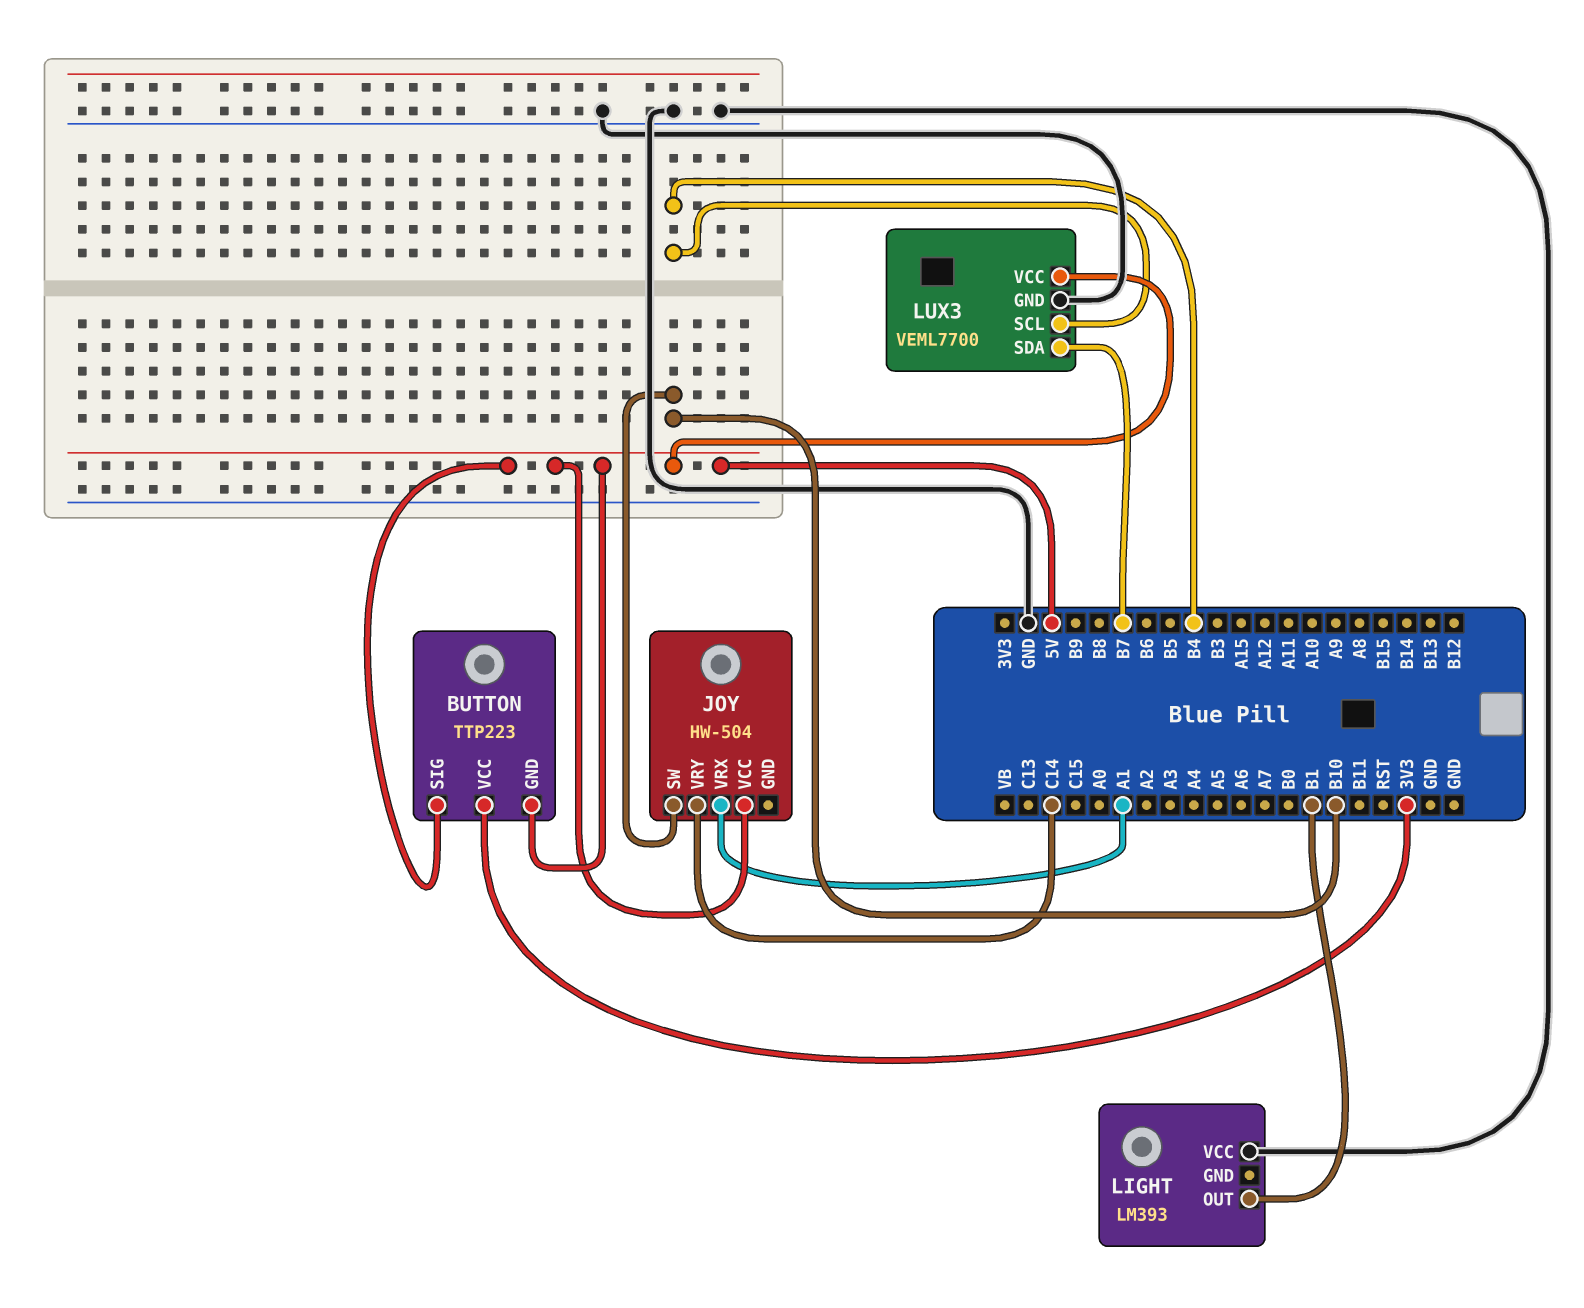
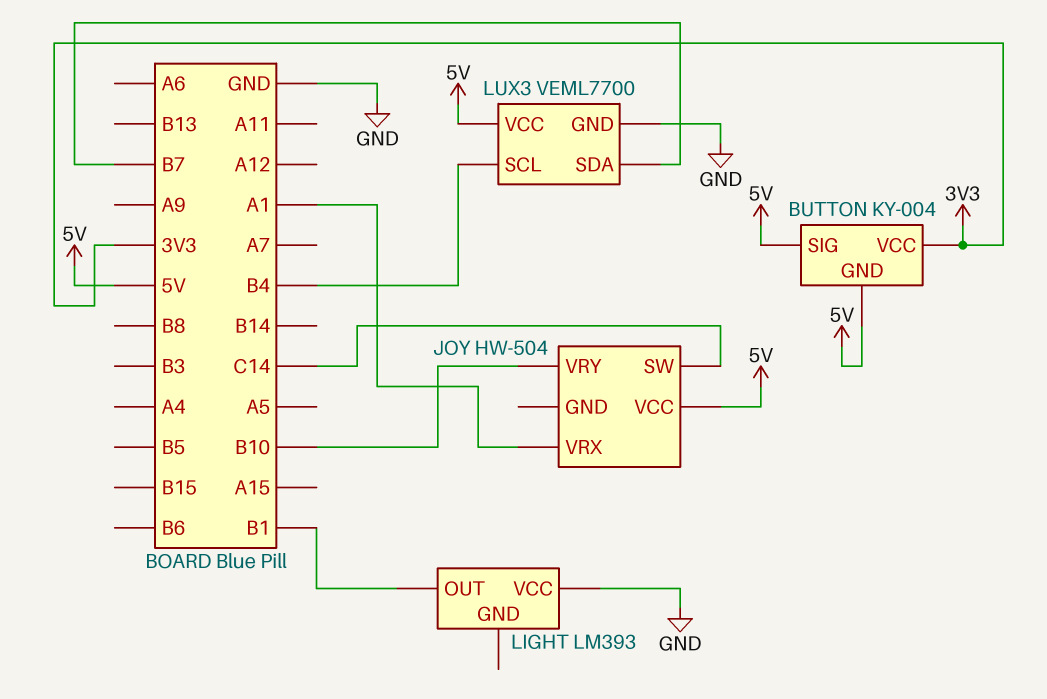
BUTTON: TTP223 -> KY-004
JOY pin SW: B10 -> C14
JOY pin VRY: C14 -> B10

